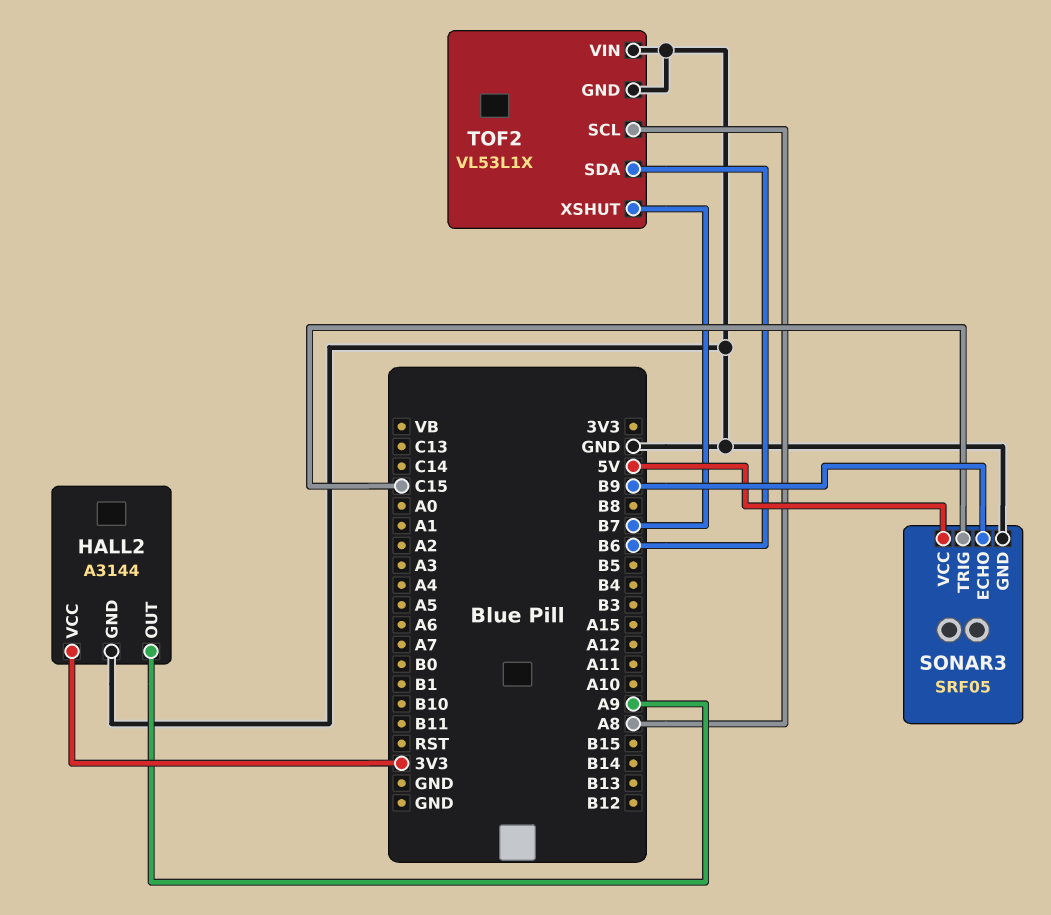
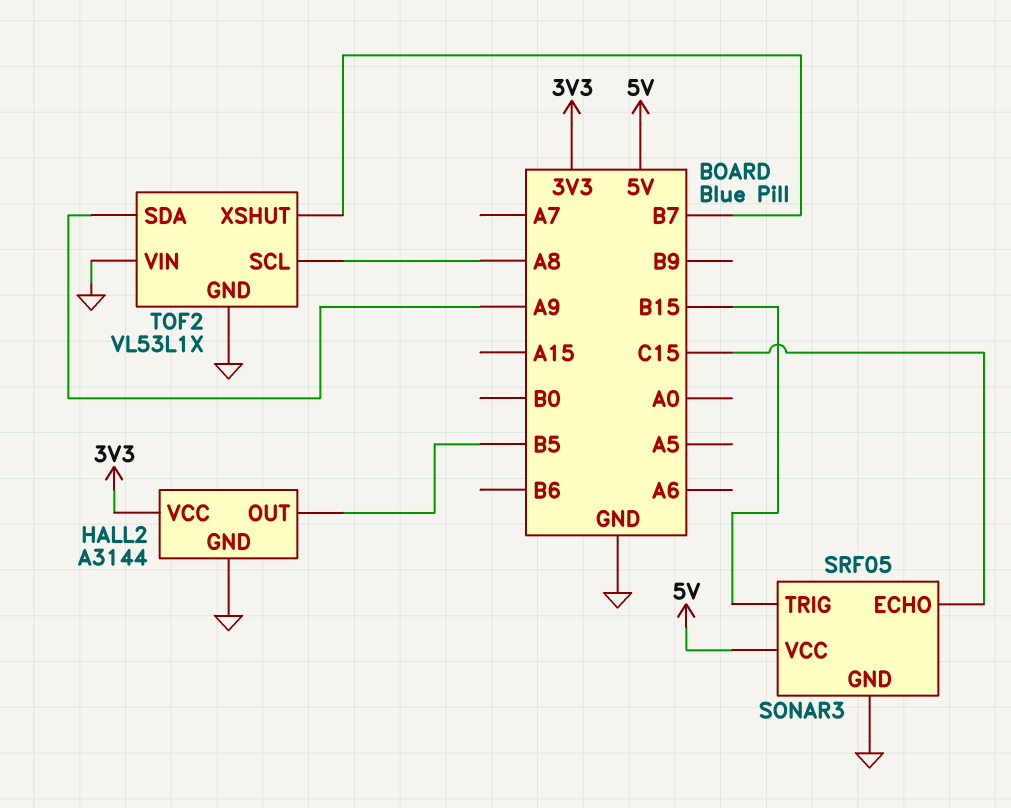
HALL2 pin OUT: A9 -> B5
SONAR3 pin ECHO: B9 -> C15
SONAR3 pin TRIG: C15 -> B15
TOF2 pin SDA: B6 -> A9

